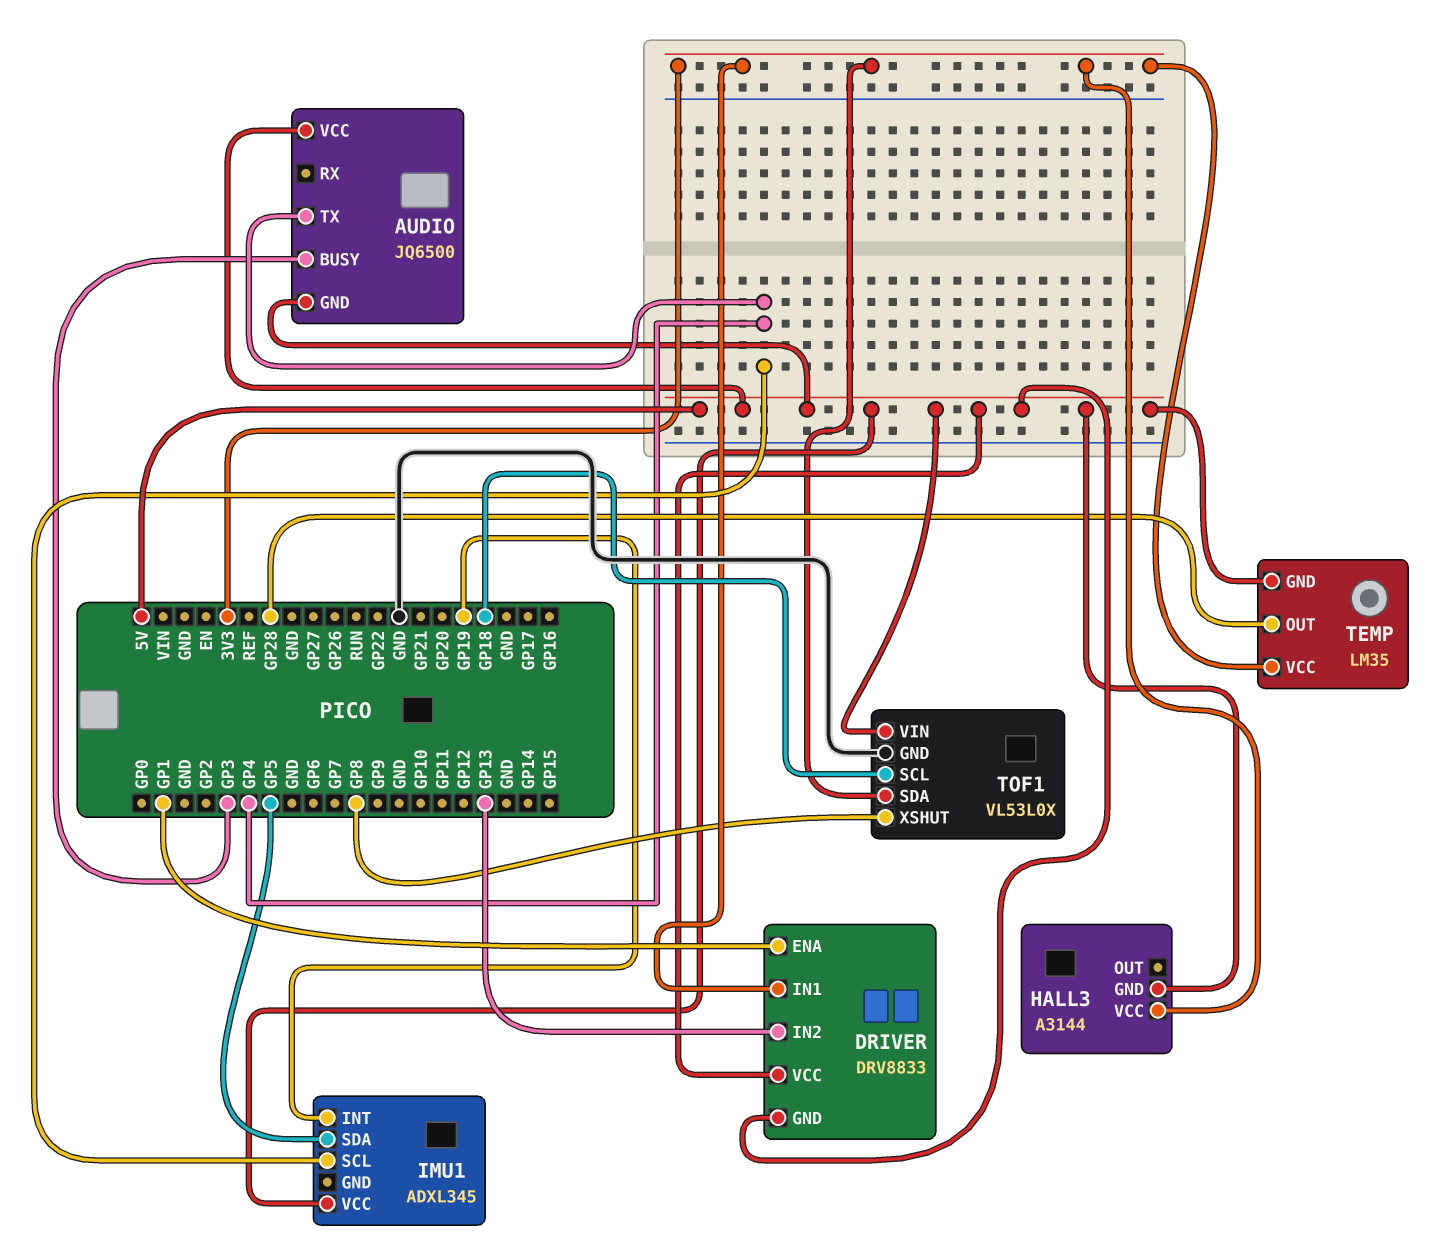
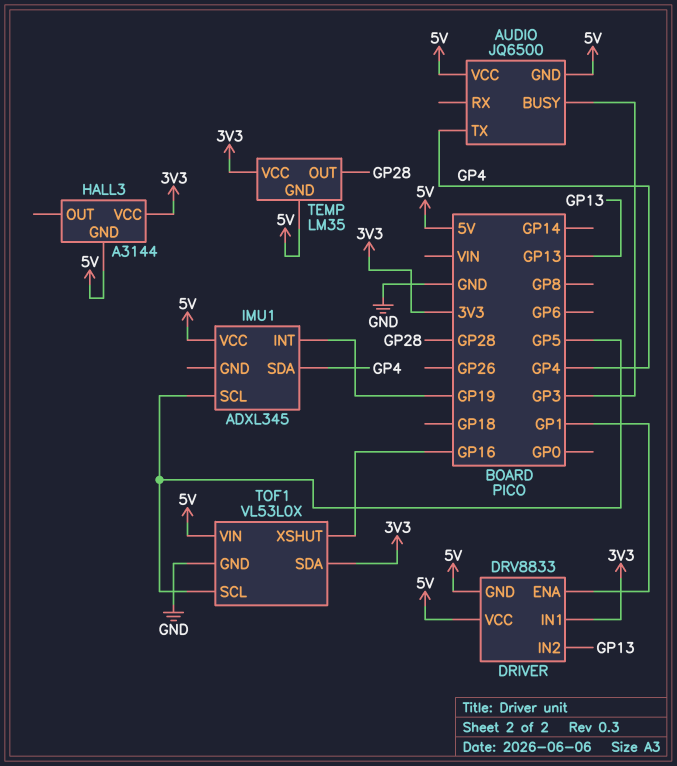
IMU1 pin SCL: GP4 -> GP5
IMU1 pin SDA: GP5 -> GP4
TOF1 pin SCL: GP18 -> GP5
TOF1 pin XSHUT: GP8 -> GP16

